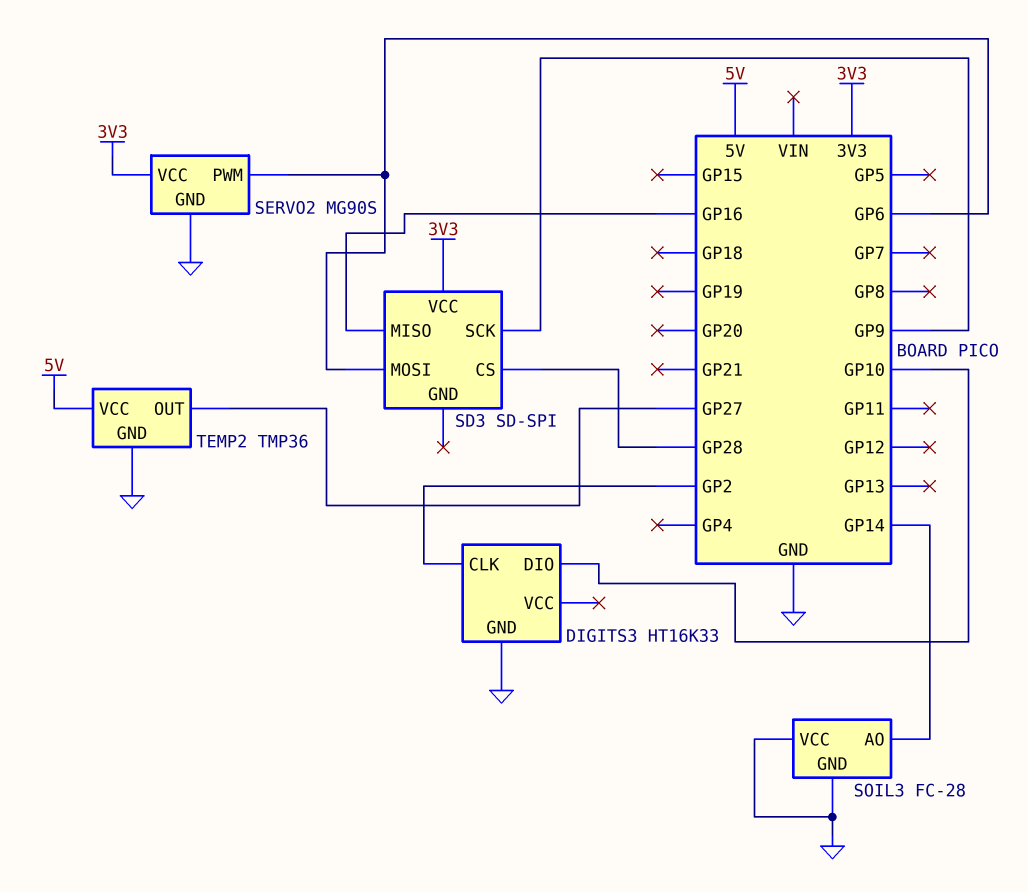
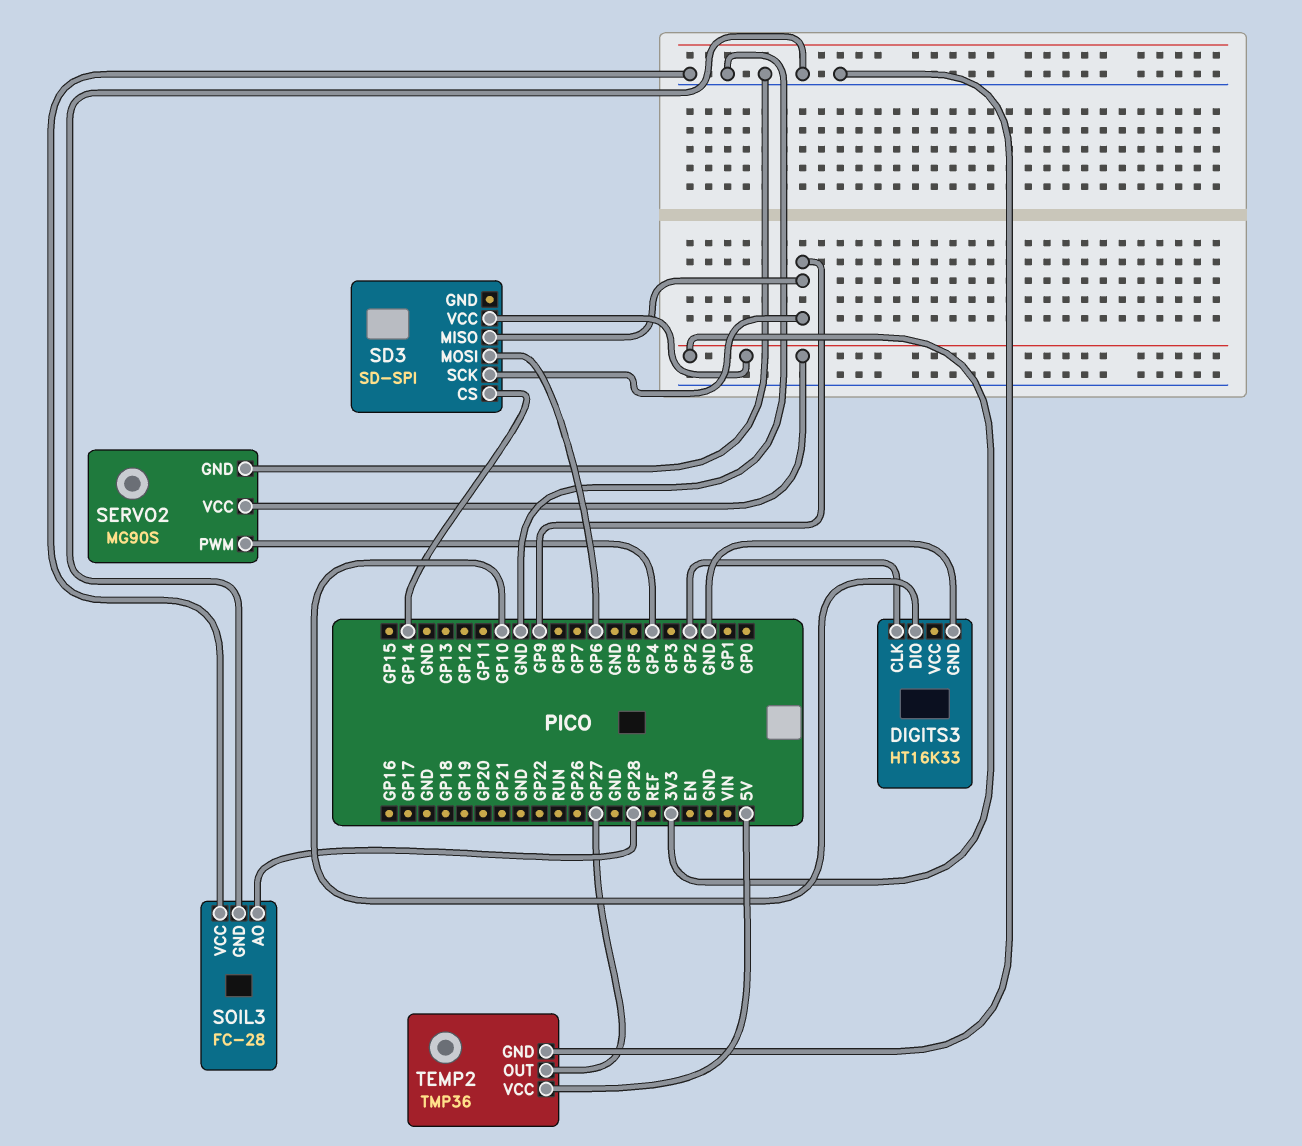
SD3 pin CS: GP28 -> GP14
SD3 pin MISO: GP16 -> GP9
SERVO2 pin PWM: GP6 -> GP4
SOIL3 pin AO: GP14 -> GP28

